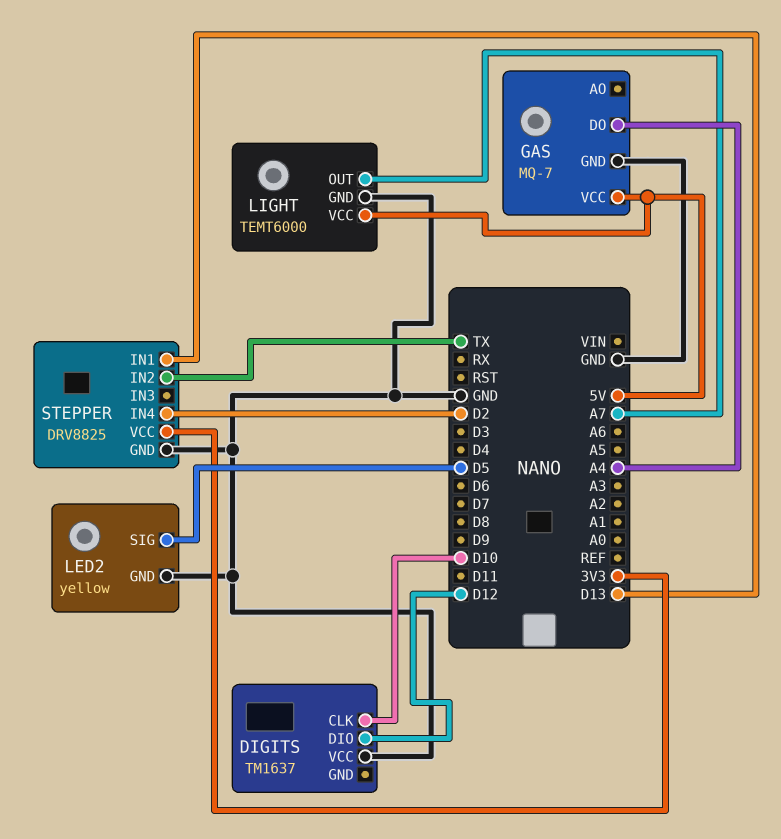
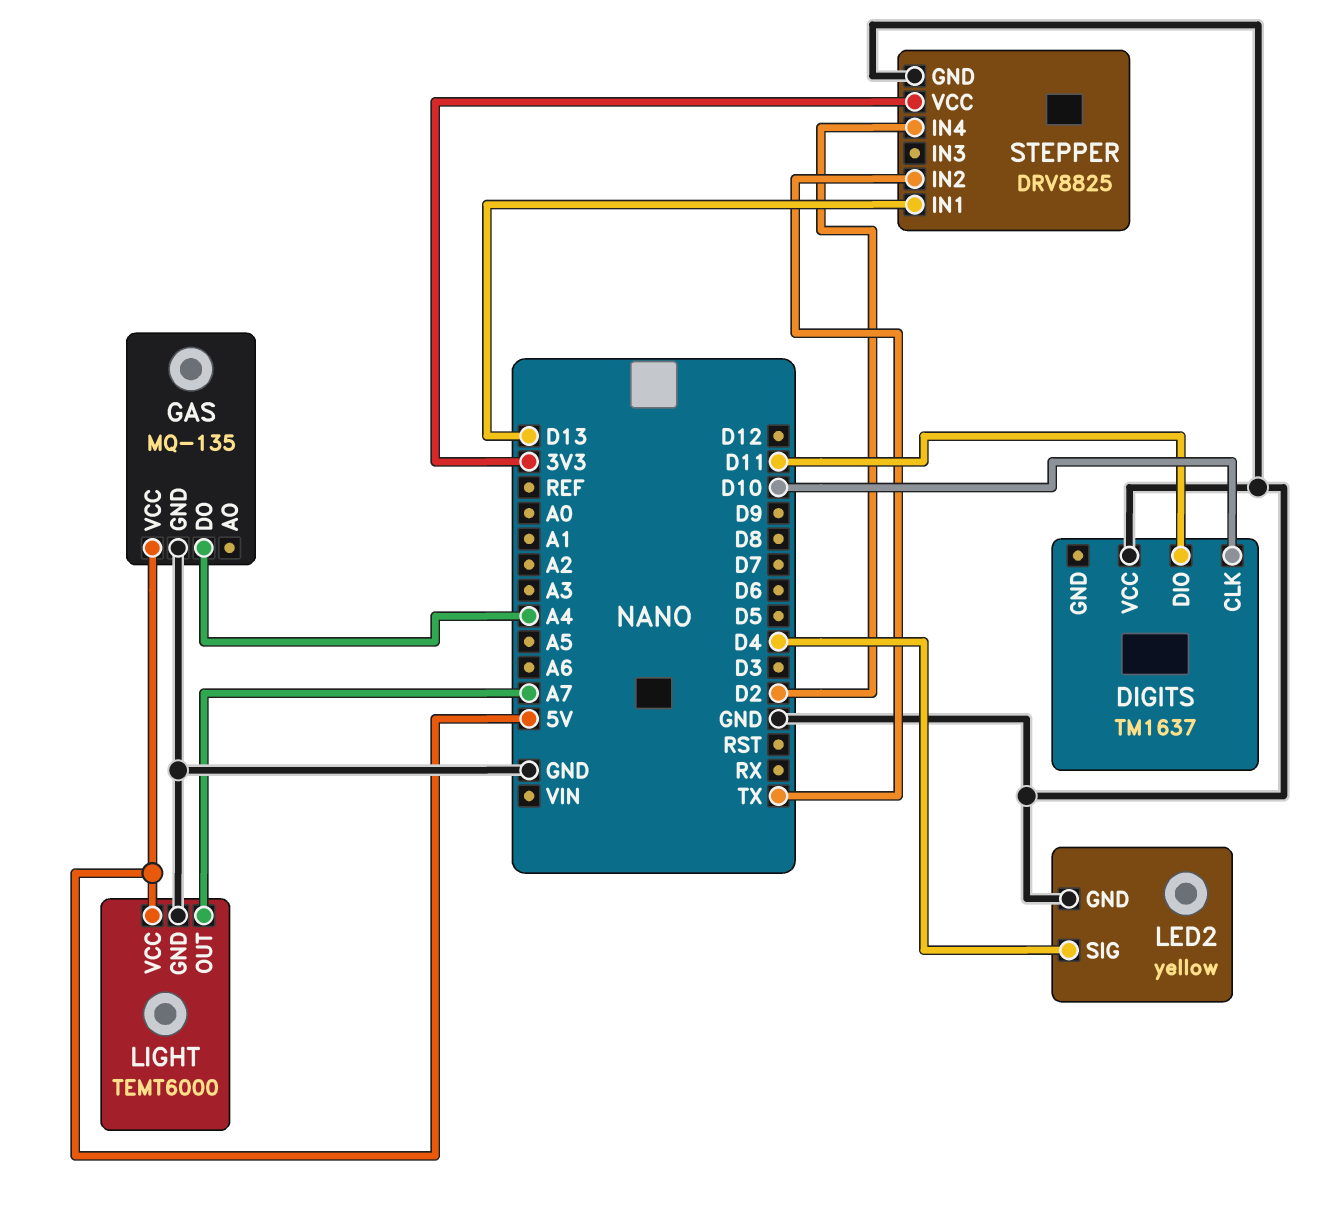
DIGITS pin DIO: D12 -> D11
GAS: MQ-7 -> MQ-135
LED2 pin SIG: D5 -> D4

